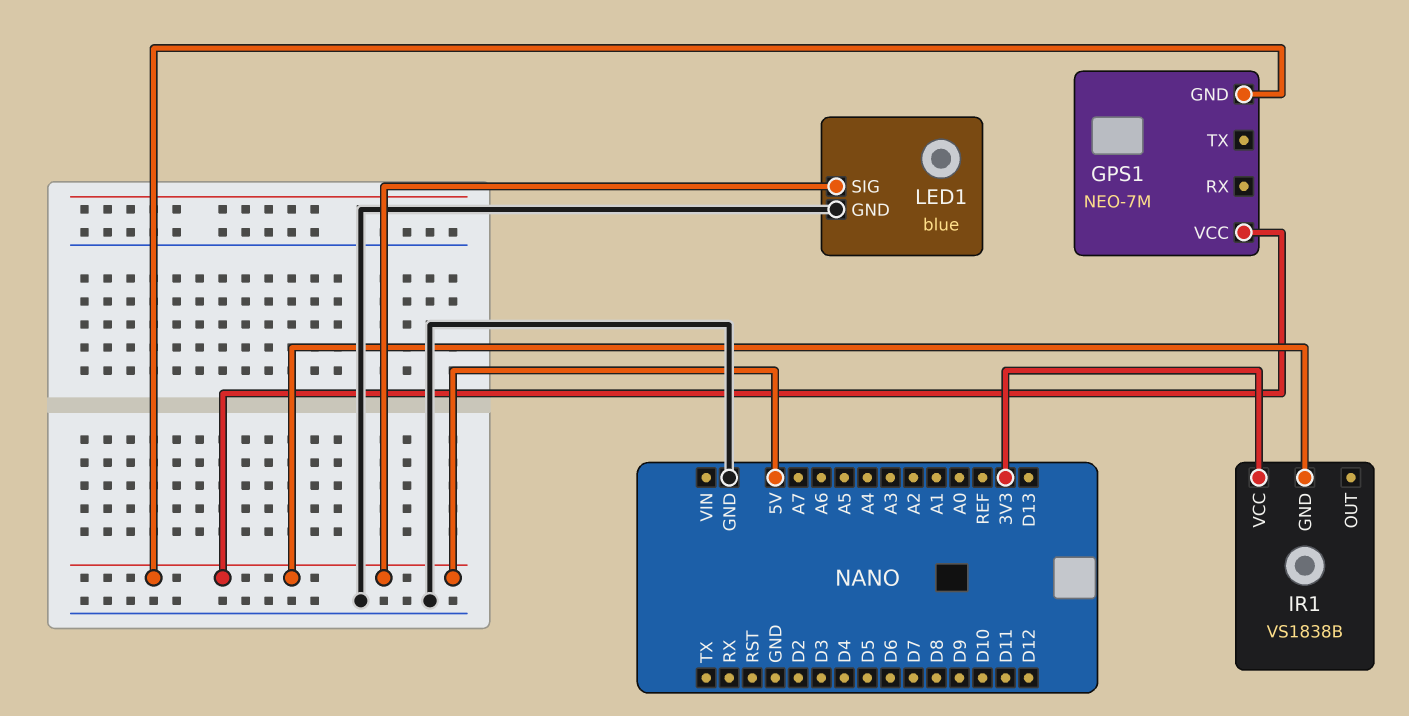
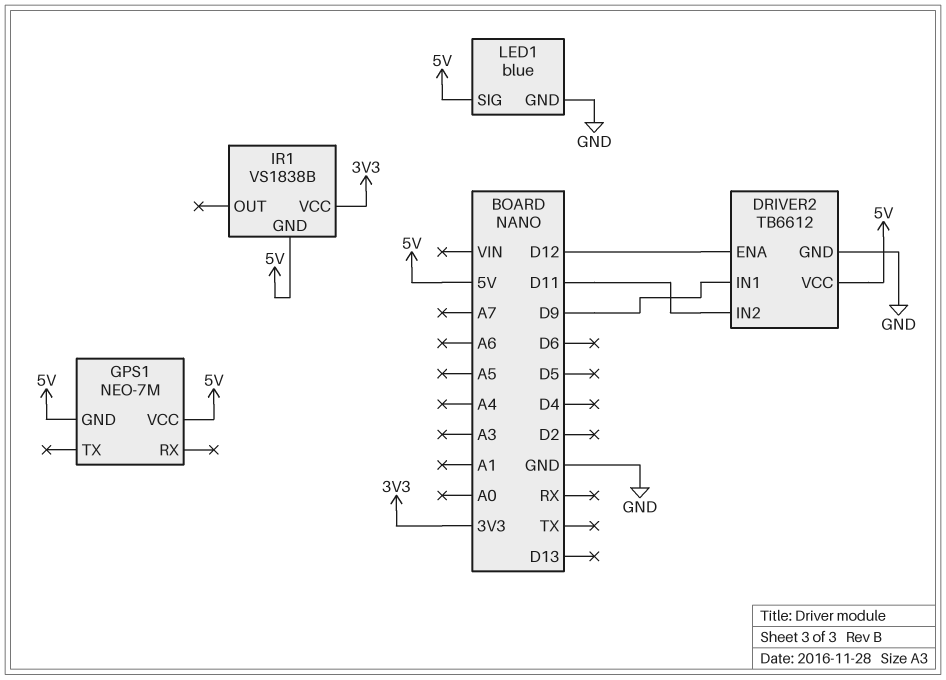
DRIVER2: none -> TB6612
DRIVER2 pin ENA: none -> D12
DRIVER2 pin GND: none -> GND
DRIVER2 pin IN1: none -> D9
DRIVER2 pin IN2: none -> D11
DRIVER2 pin VCC: none -> 5V

